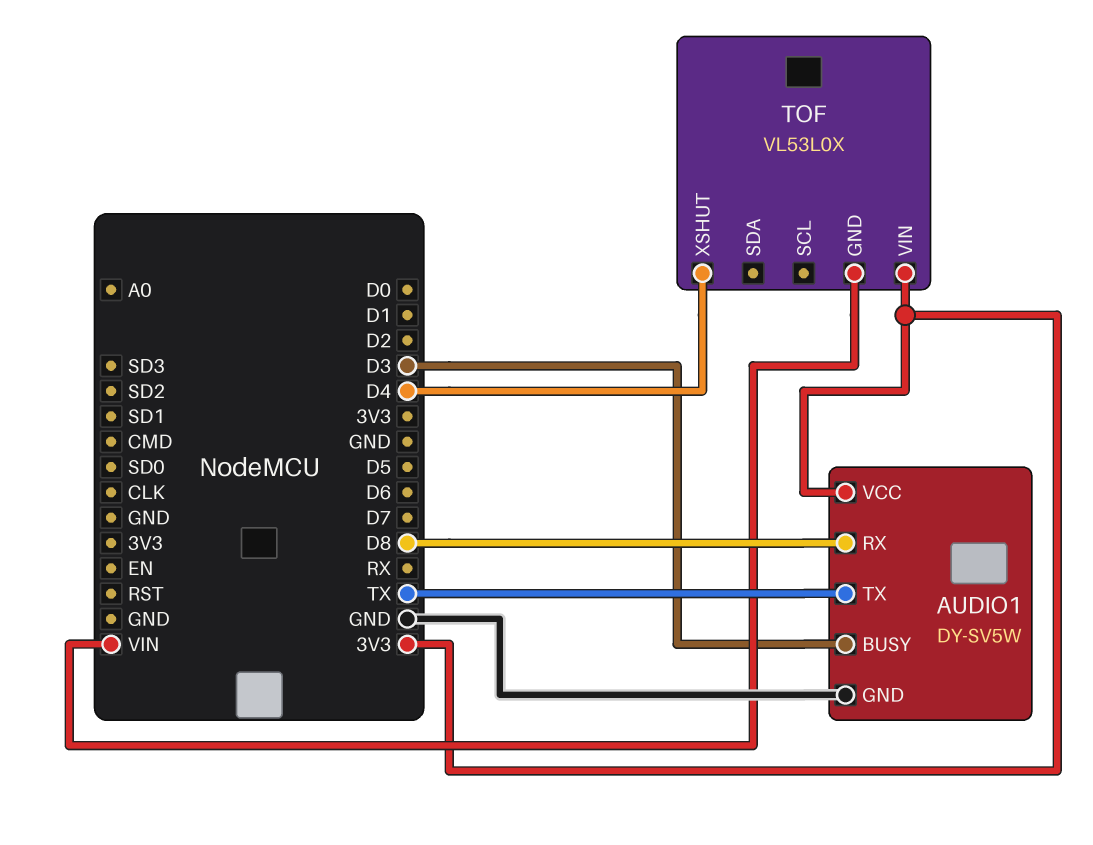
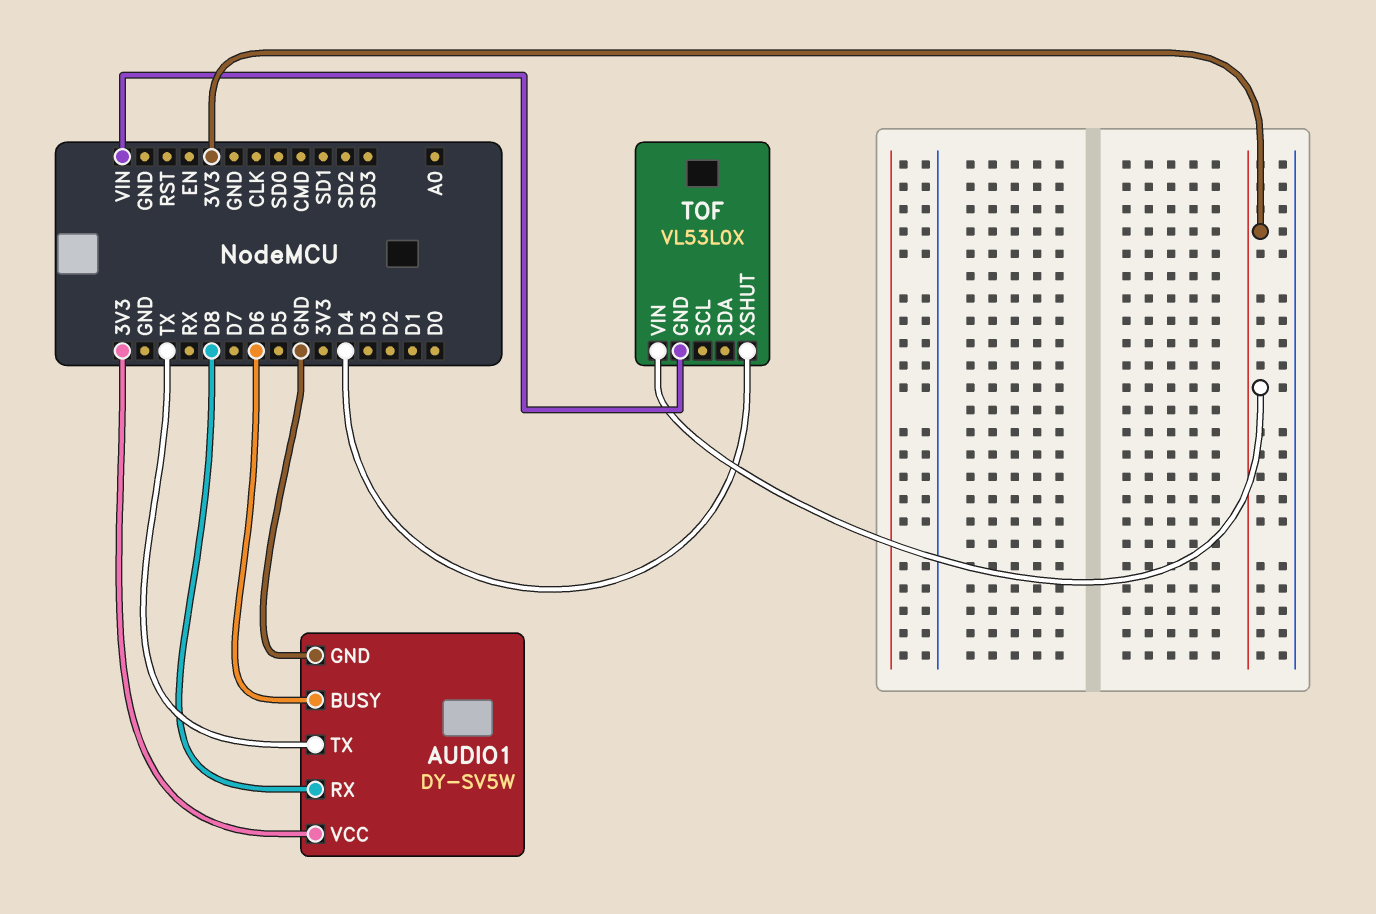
AUDIO1 pin BUSY: D3 -> D6

